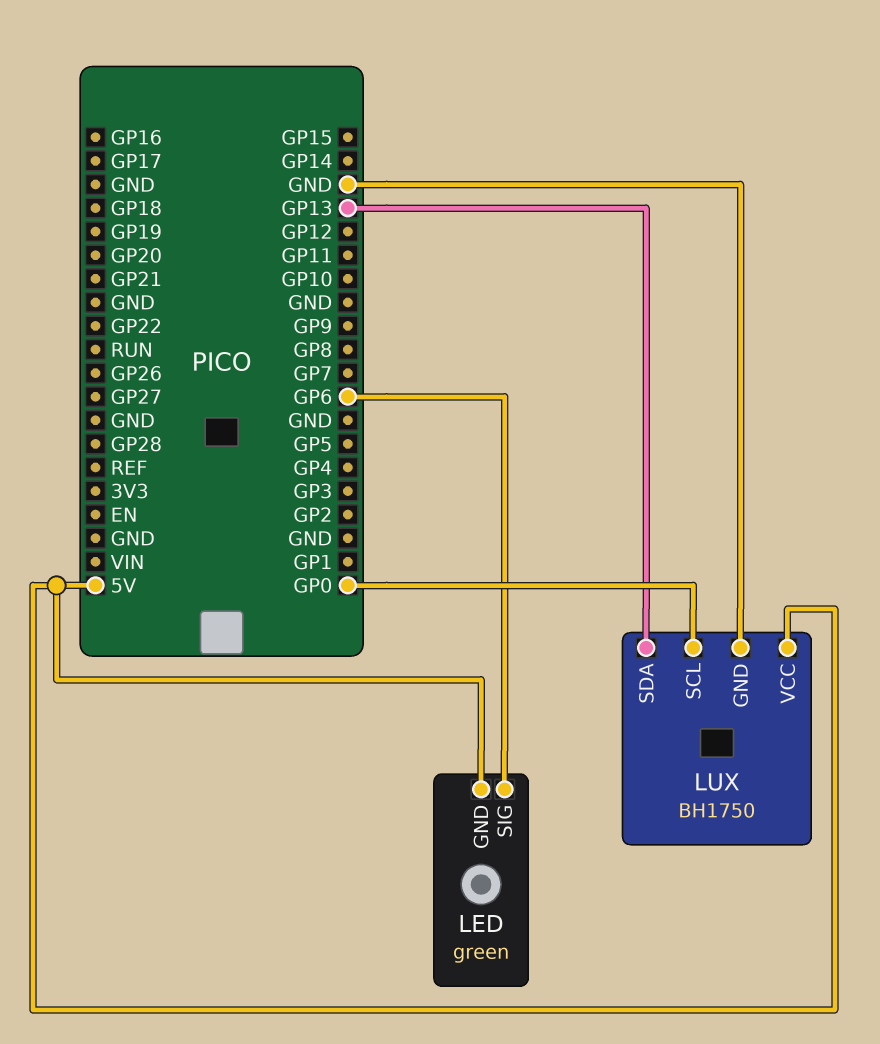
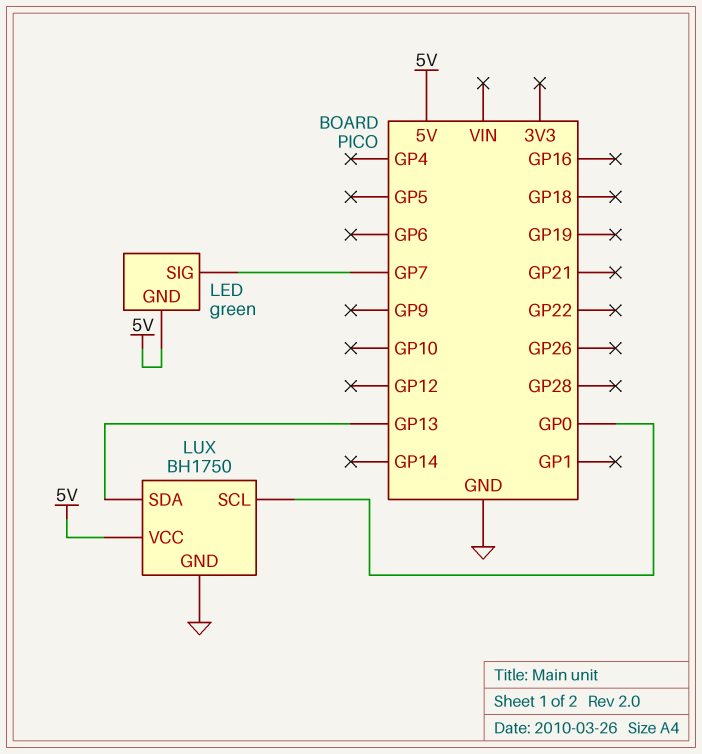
LED pin SIG: GP6 -> GP7

